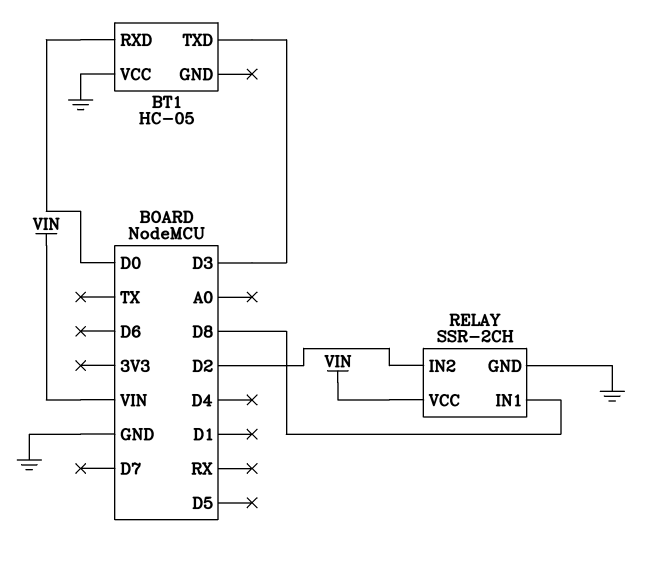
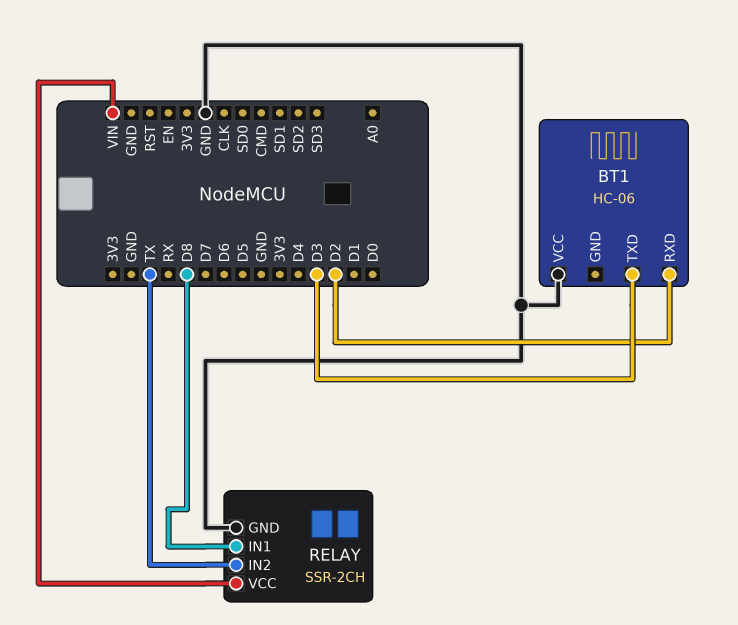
BT1: HC-05 -> HC-06
BT1 pin RXD: D0 -> D2
RELAY pin IN2: D2 -> TX

